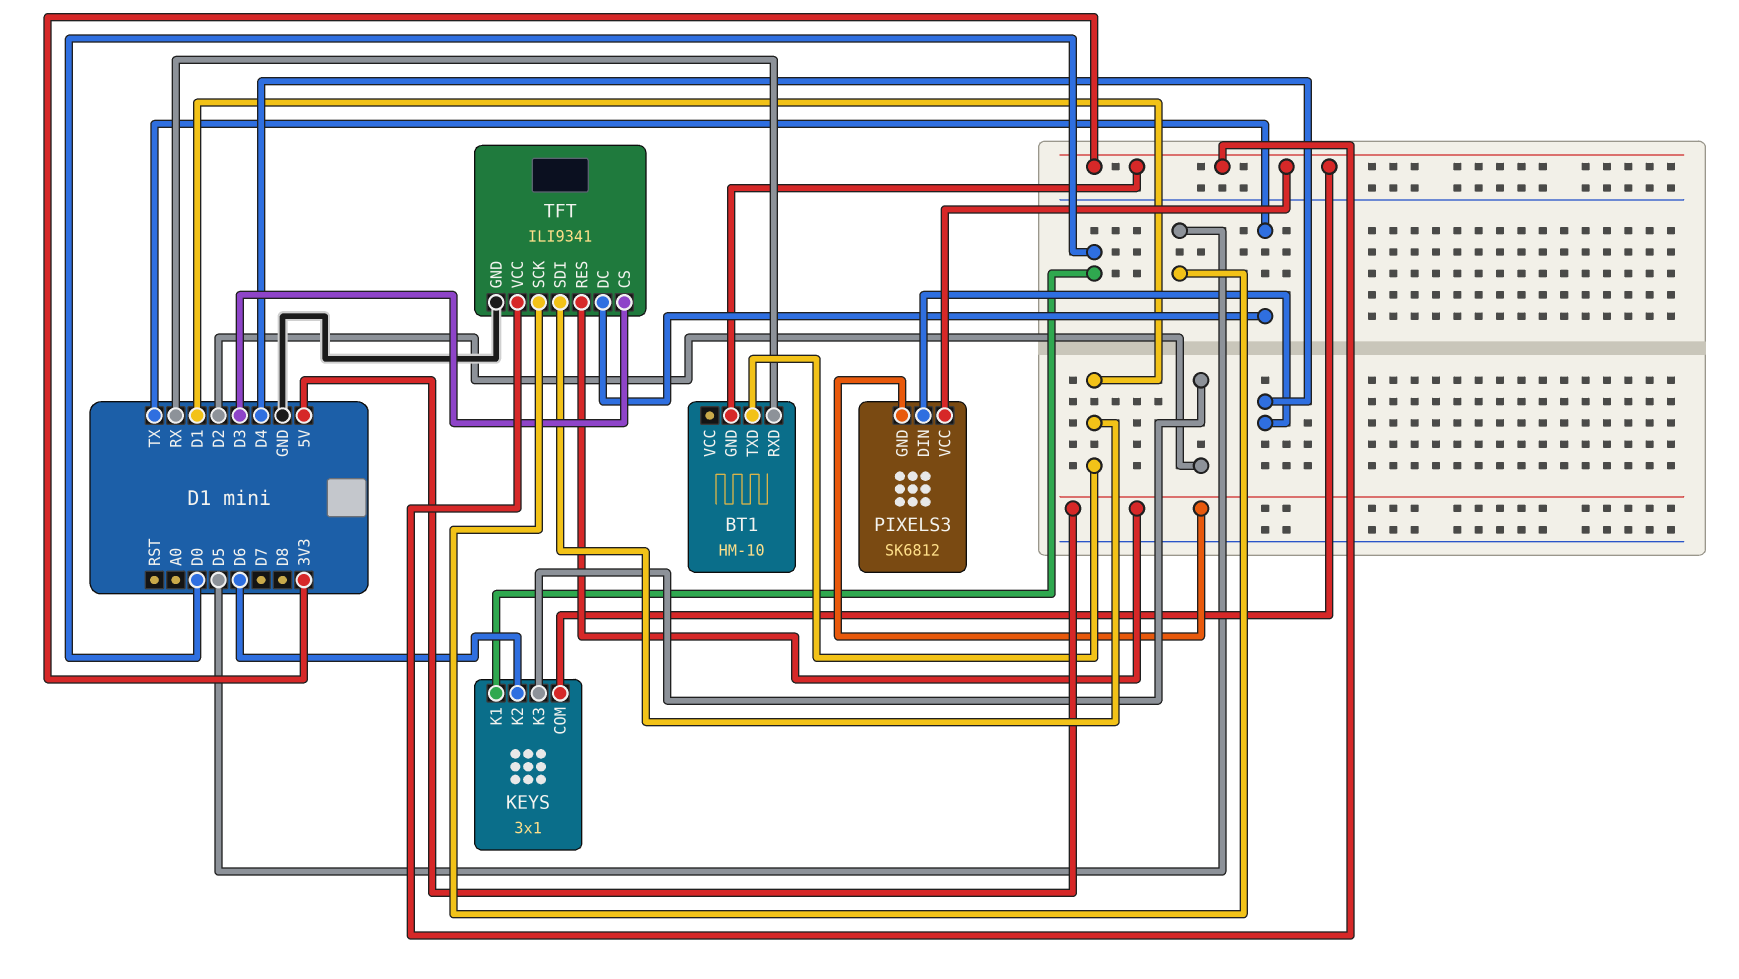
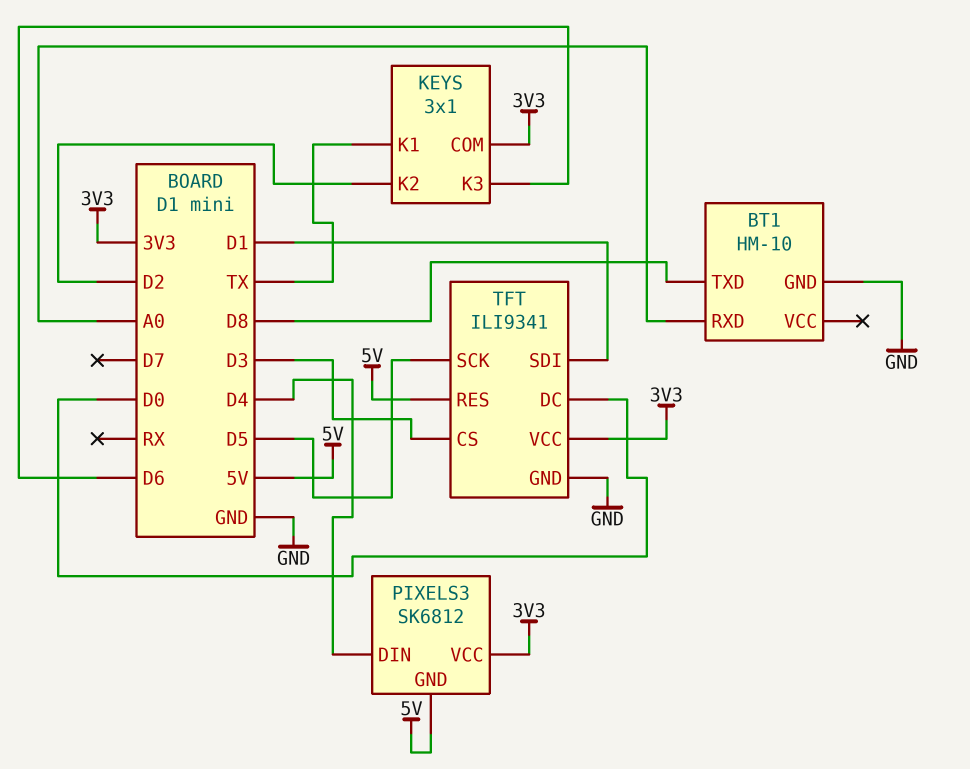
BT1 pin GND: 3V3 -> GND
BT1 pin RXD: RX -> A0
BT1 pin TXD: D1 -> D8
KEYS pin K1: D0 -> TX
KEYS pin K2: D6 -> D2
KEYS pin K3: D2 -> D6
TFT pin DC: TX -> D0

